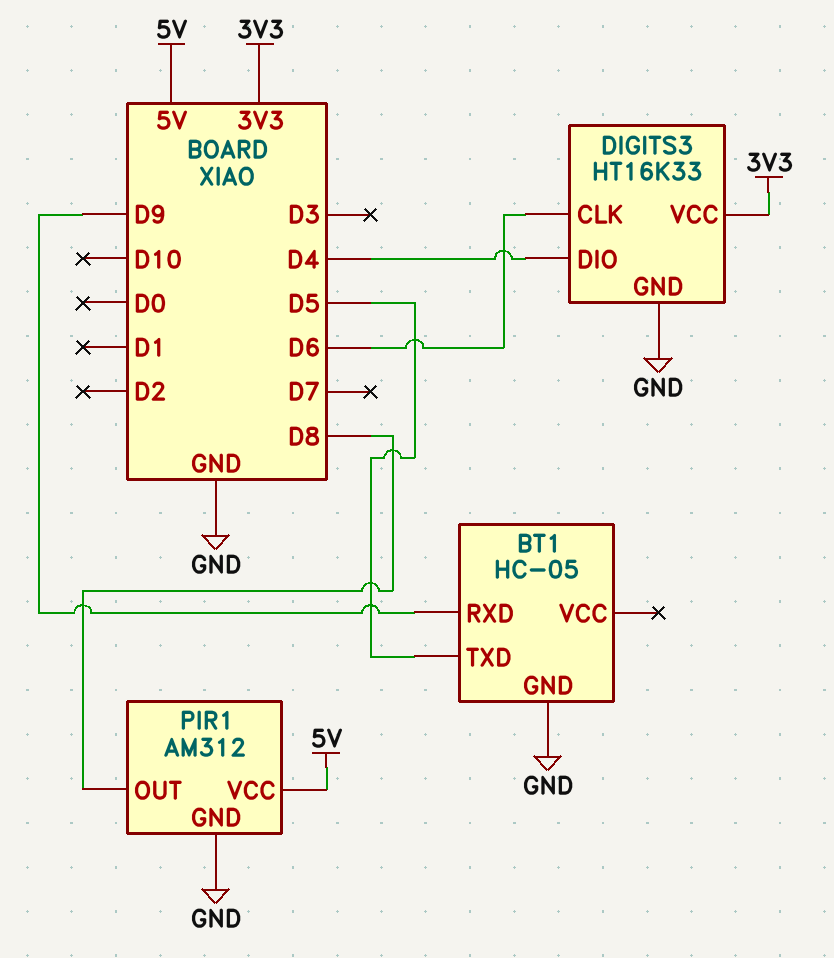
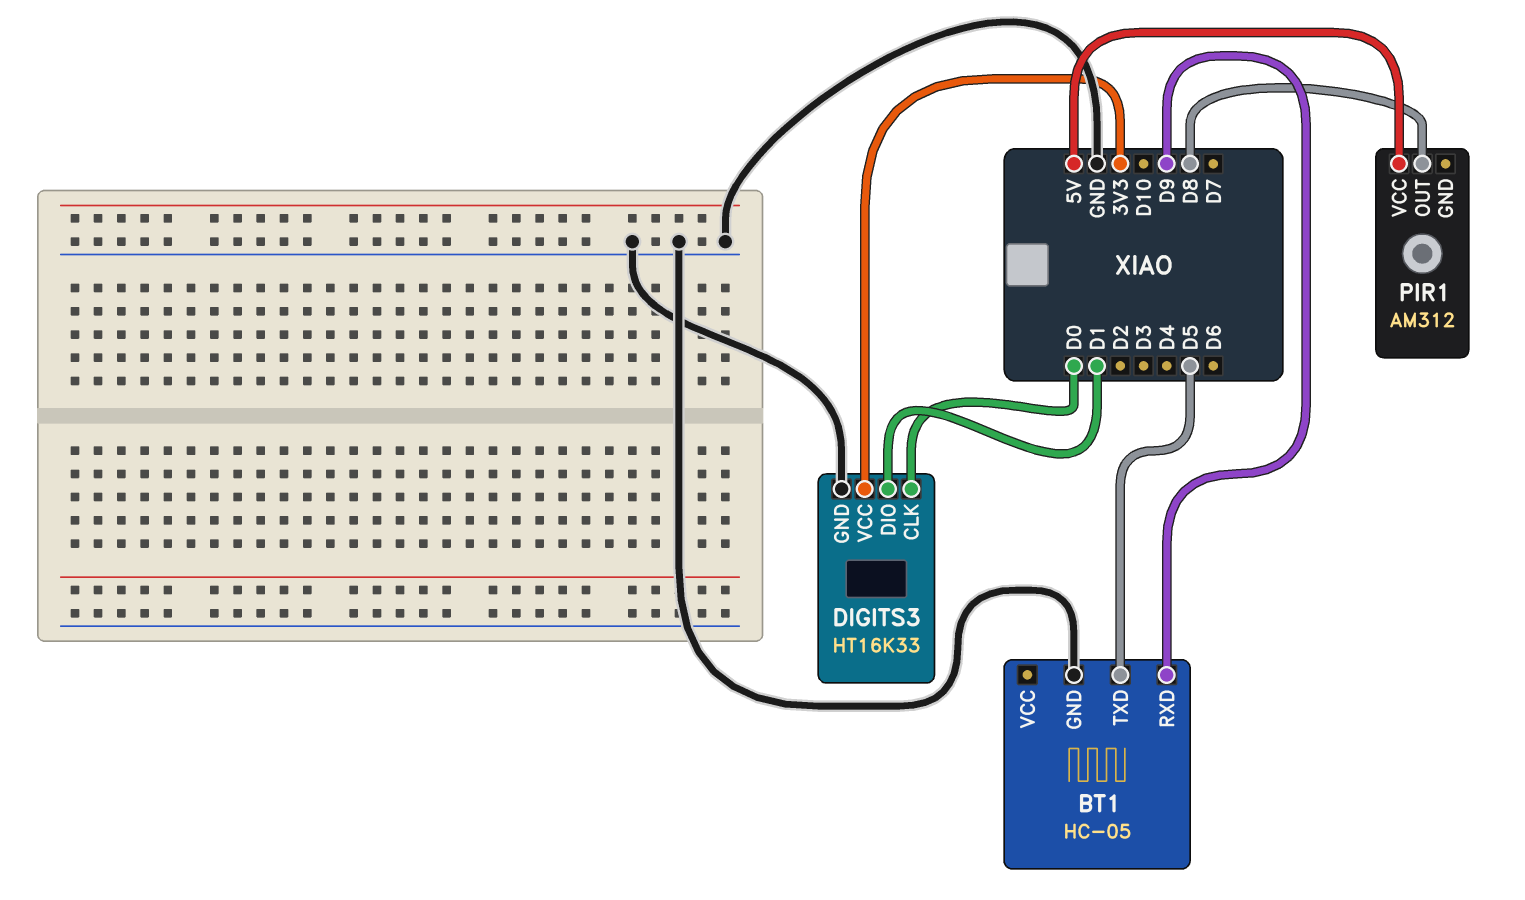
DIGITS3 pin CLK: D6 -> D0
DIGITS3 pin DIO: D4 -> D1
PIR1 pin GND: GND -> none

